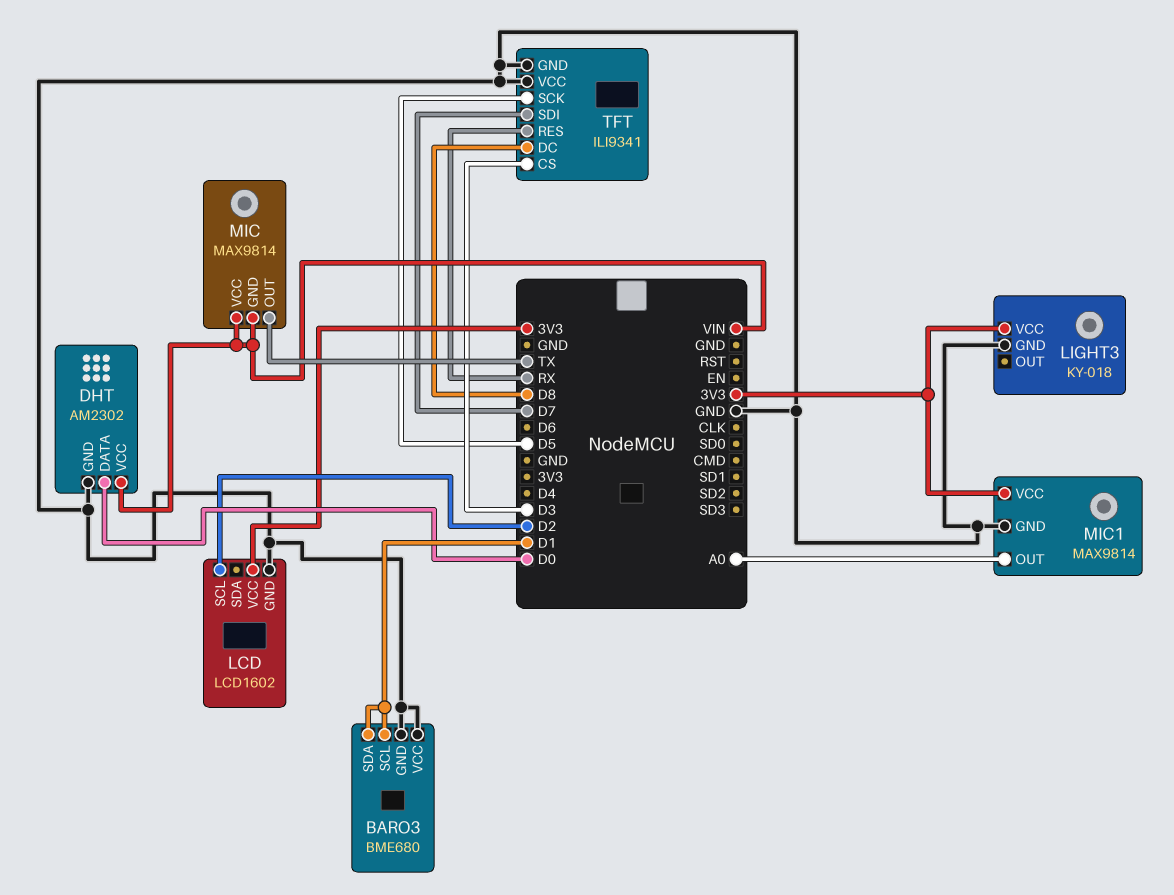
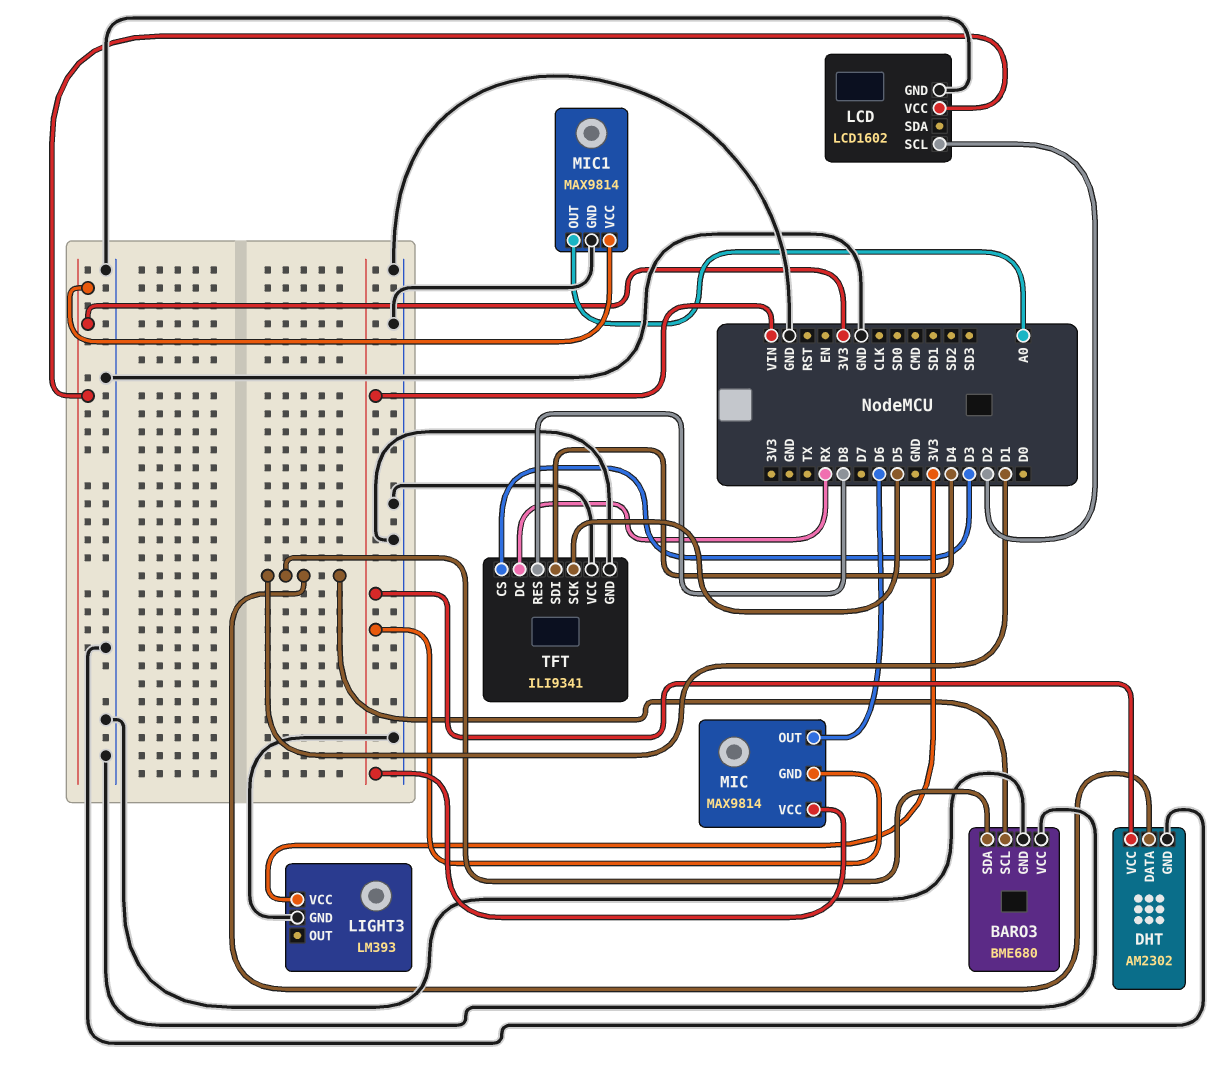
DHT pin DATA: D0 -> D1
LIGHT3: KY-018 -> LM393
MIC pin OUT: TX -> D6
TFT pin DC: D8 -> RX
TFT pin RES: RX -> D8
TFT pin SDI: D7 -> D4

